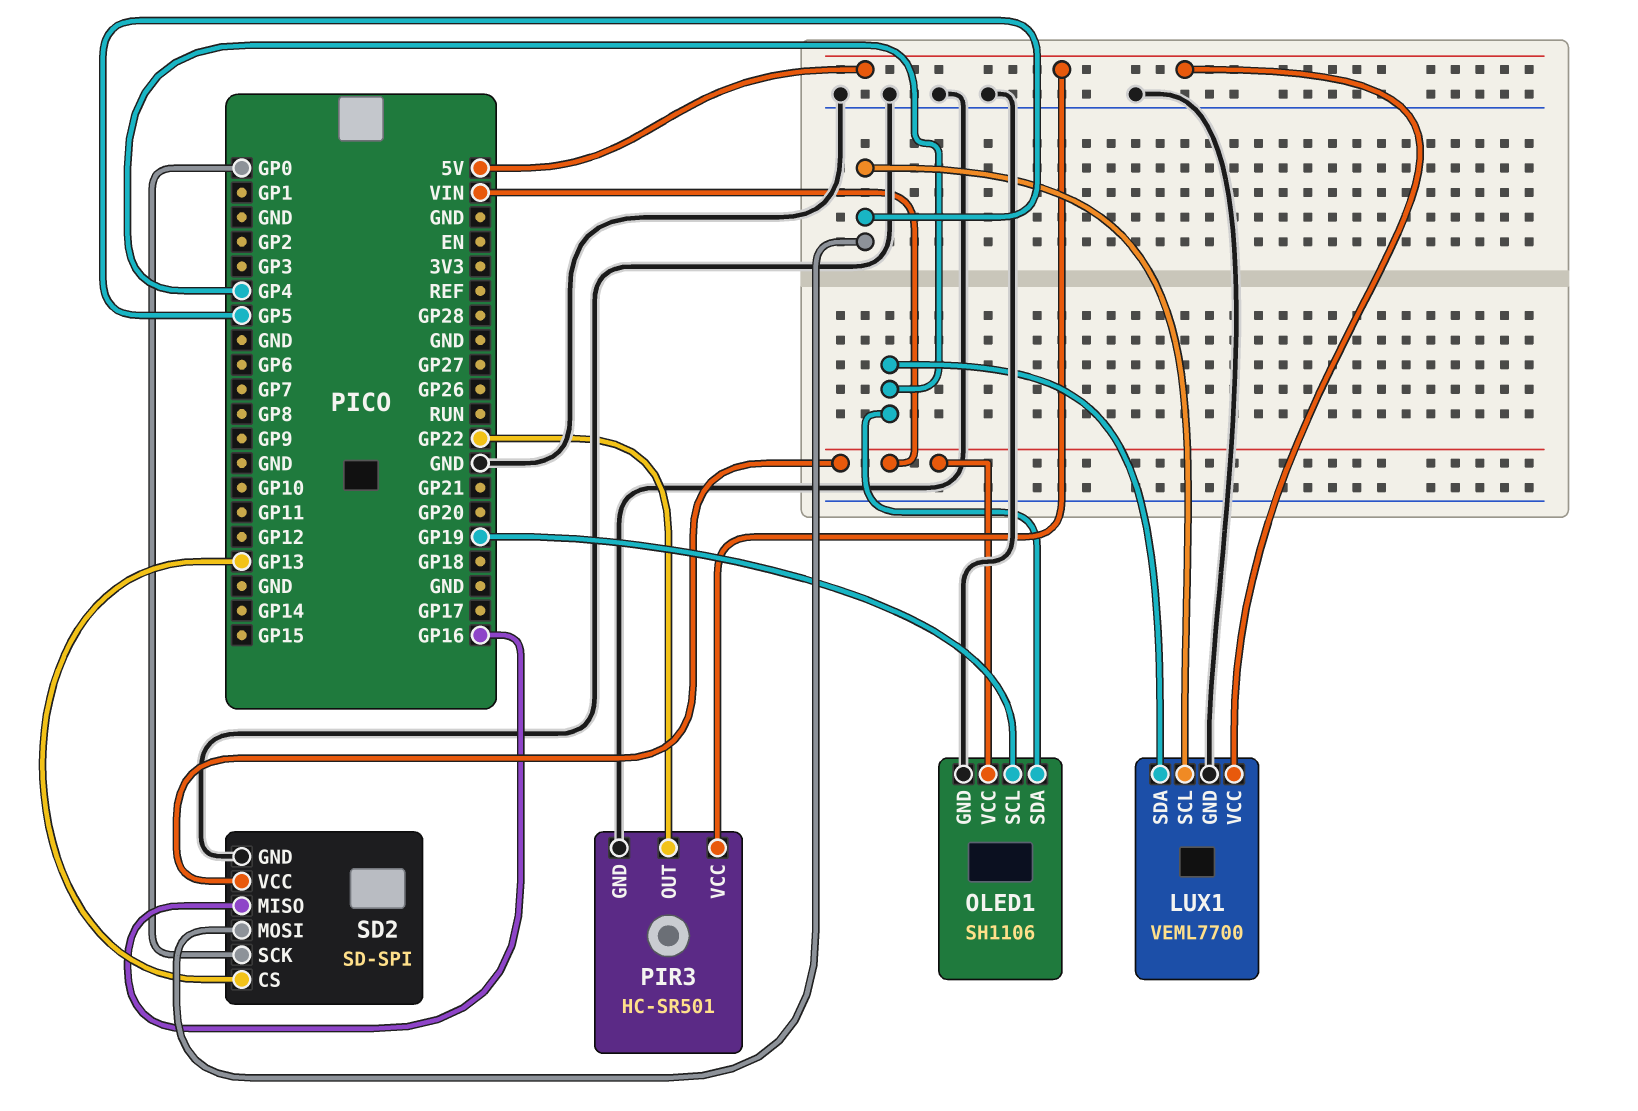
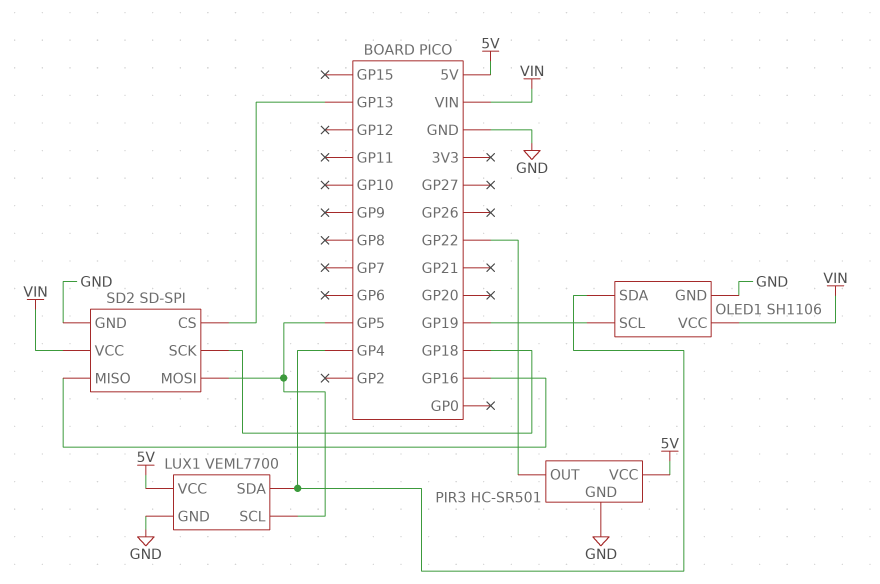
SD2 pin SCK: GP0 -> GP18

